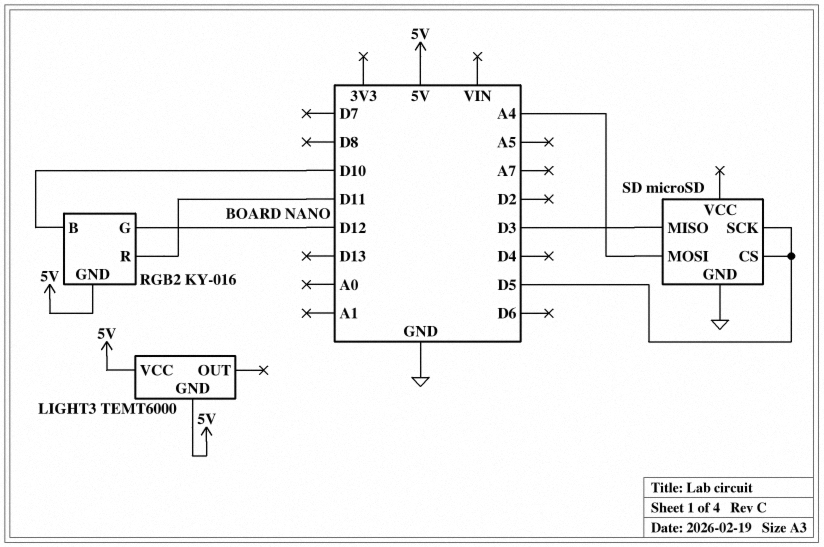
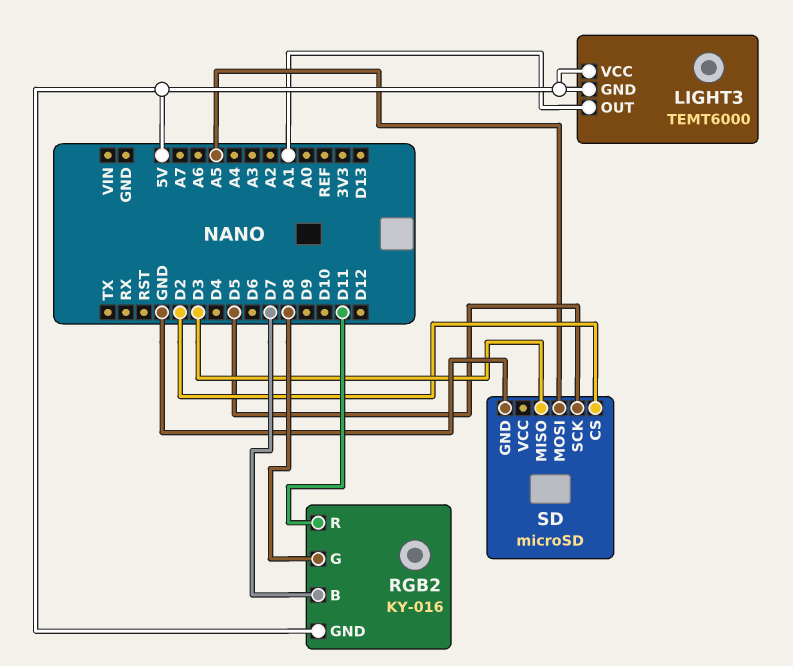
LIGHT3 pin OUT: none -> A1
RGB2 pin B: D10 -> D7
RGB2 pin G: D12 -> D8
SD pin CS: D5 -> D2
SD pin MOSI: A4 -> A5

